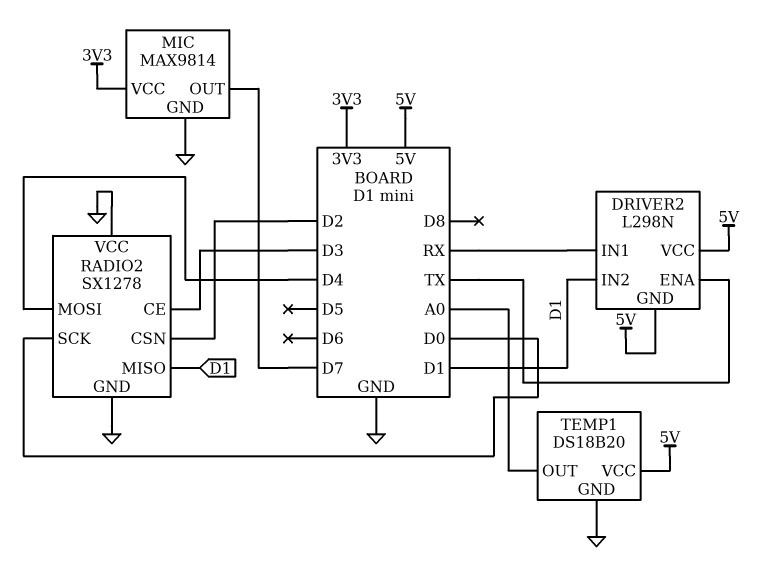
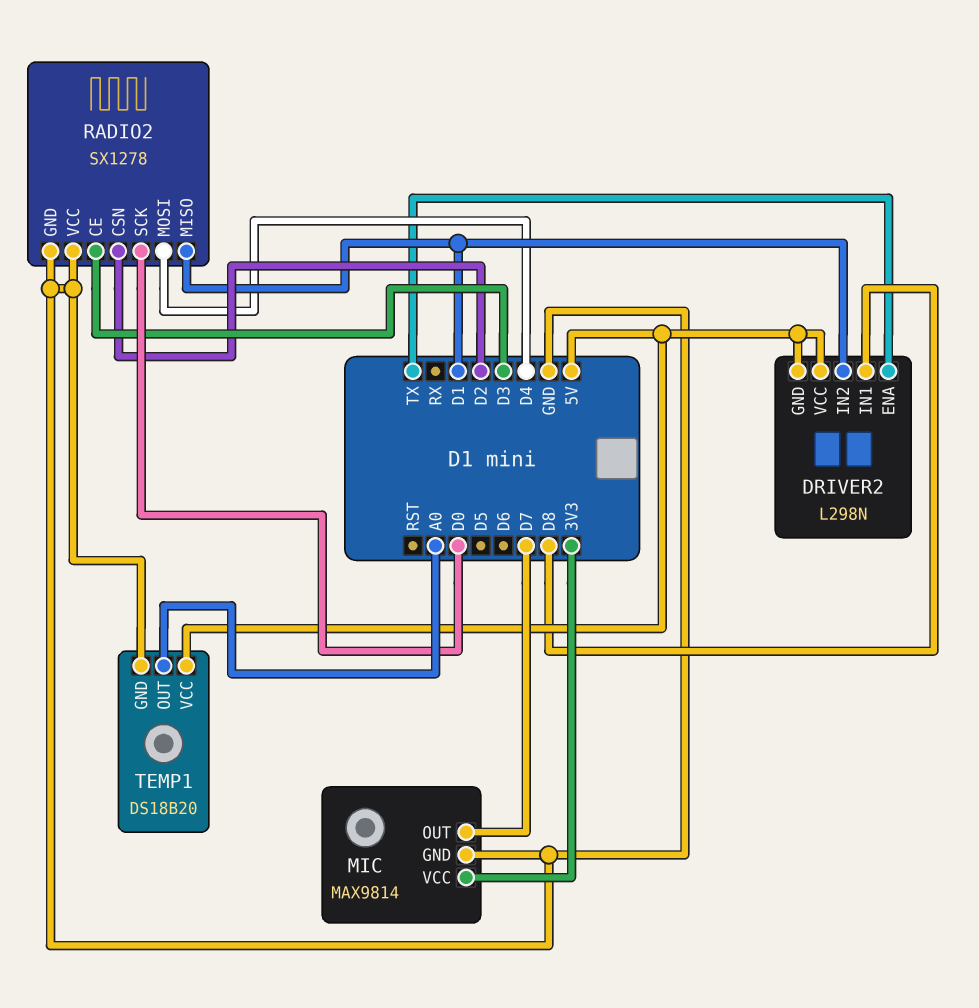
DRIVER2 pin IN1: RX -> D8

